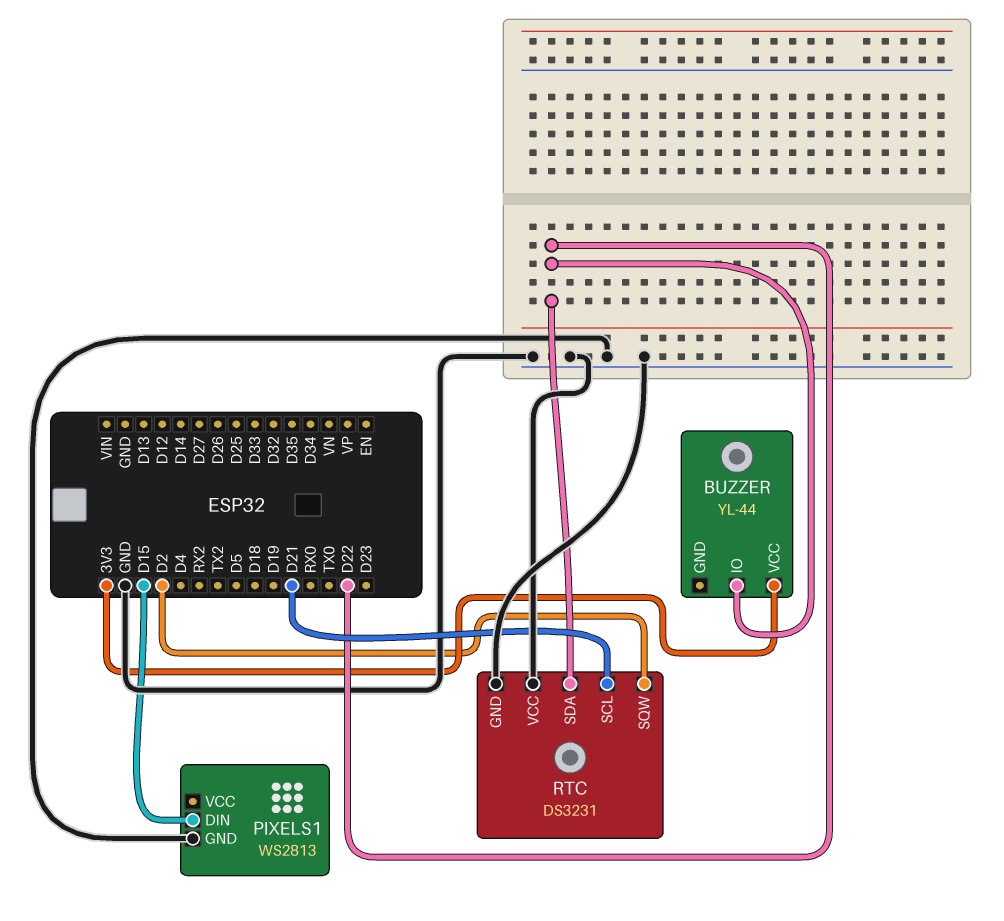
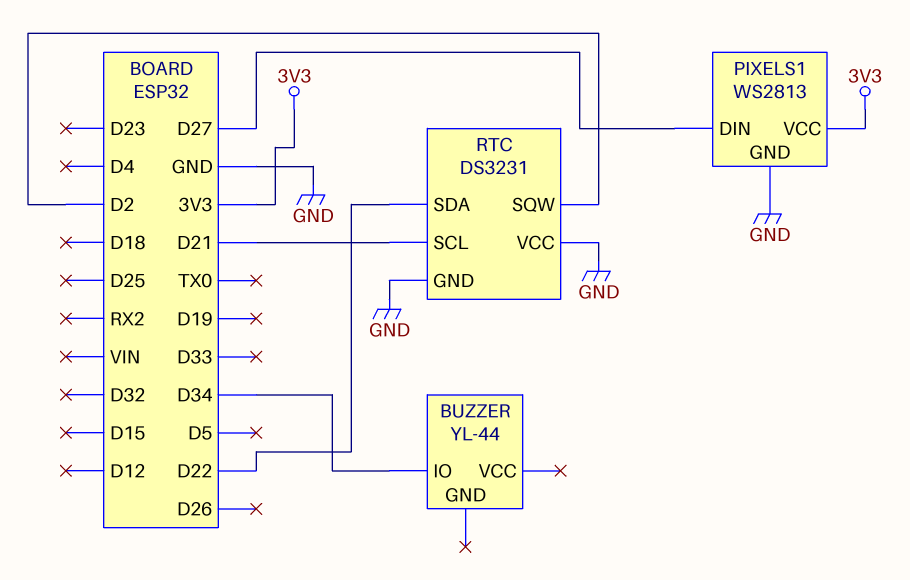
BUZZER pin IO: D22 -> D34
BUZZER pin VCC: 3V3 -> none
PIXELS1 pin DIN: D15 -> D27
PIXELS1 pin VCC: none -> 3V3

